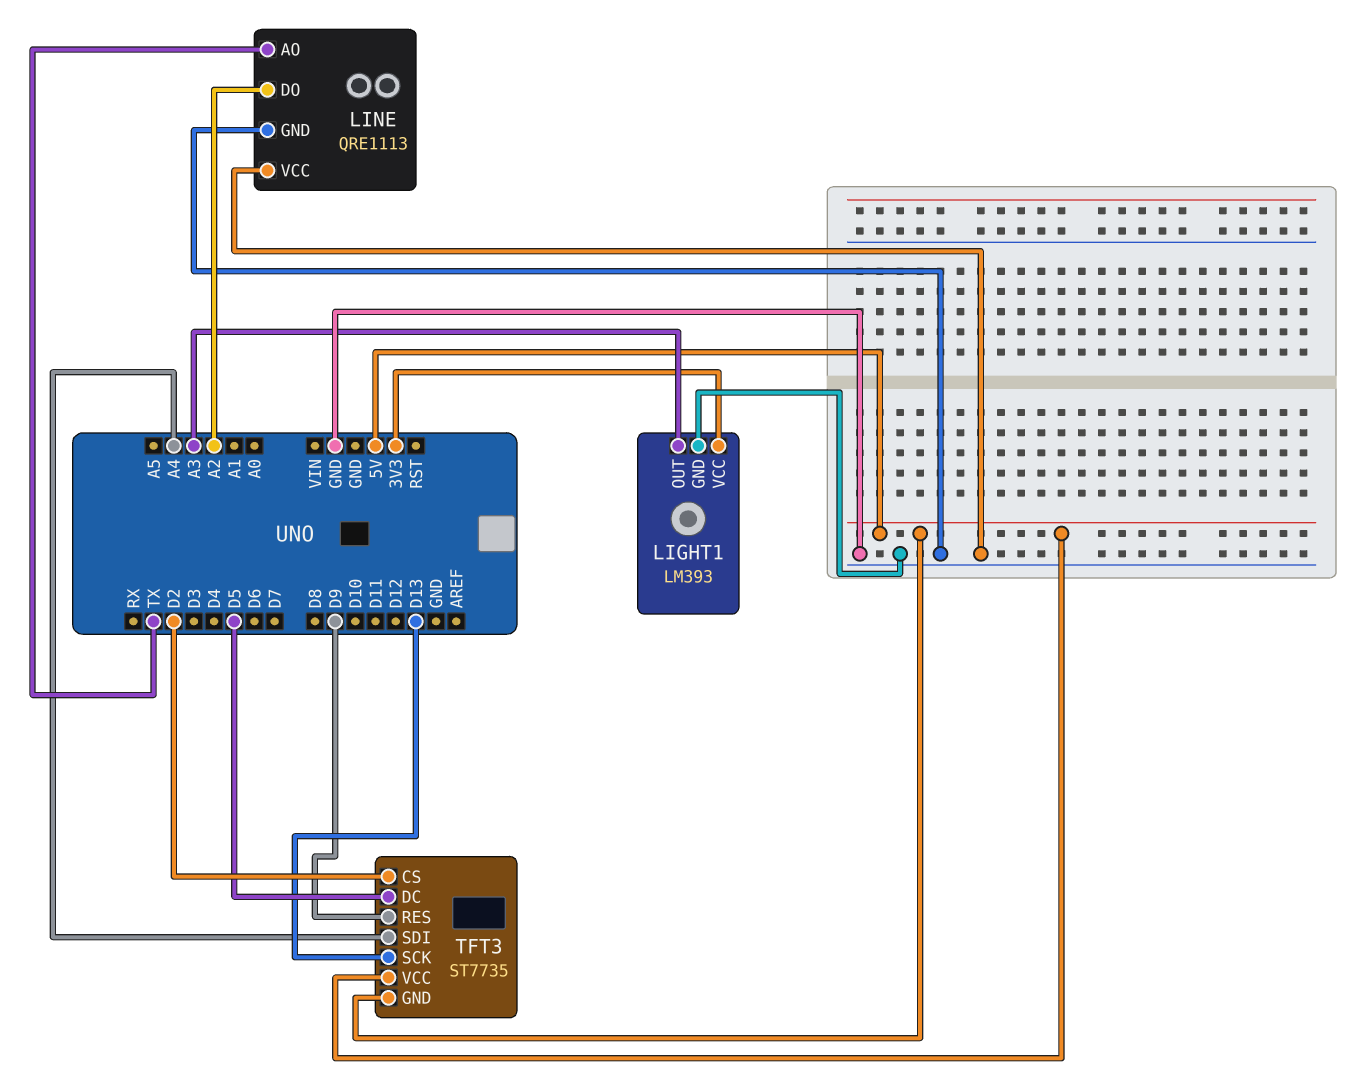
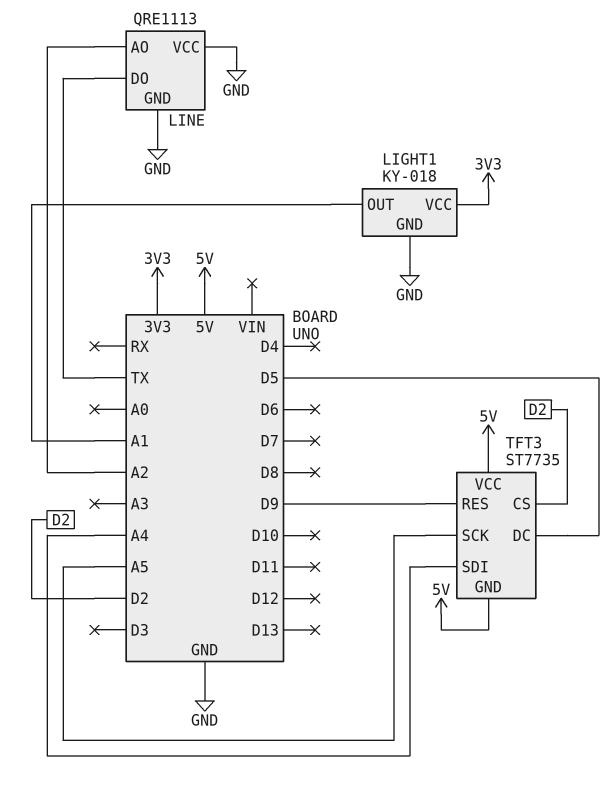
LIGHT1: LM393 -> KY-018
LIGHT1 pin OUT: A3 -> A1
LINE pin AO: TX -> A2
LINE pin DO: A2 -> TX
TFT3 pin SCK: D13 -> A5

